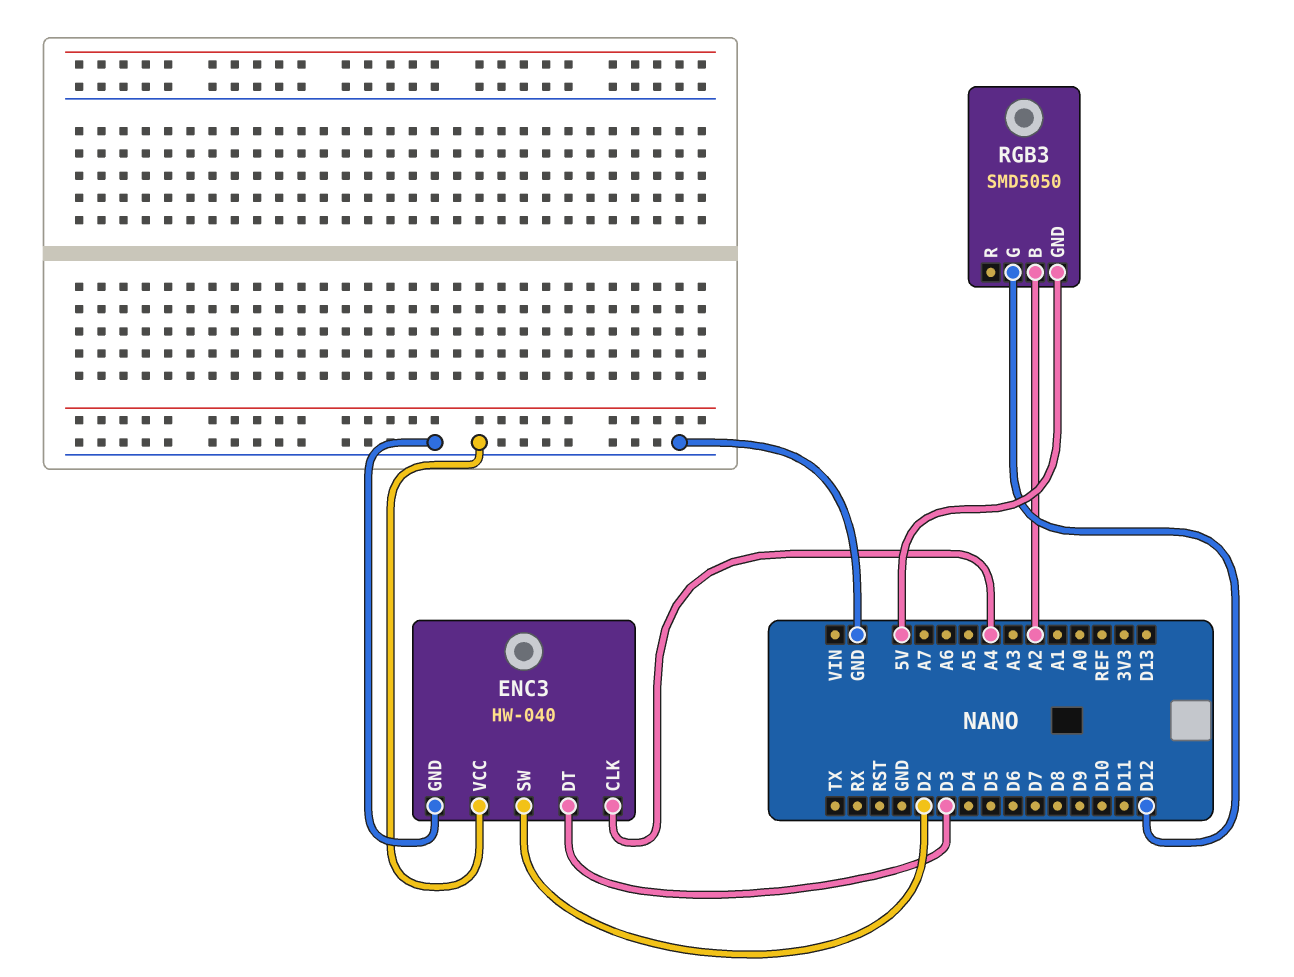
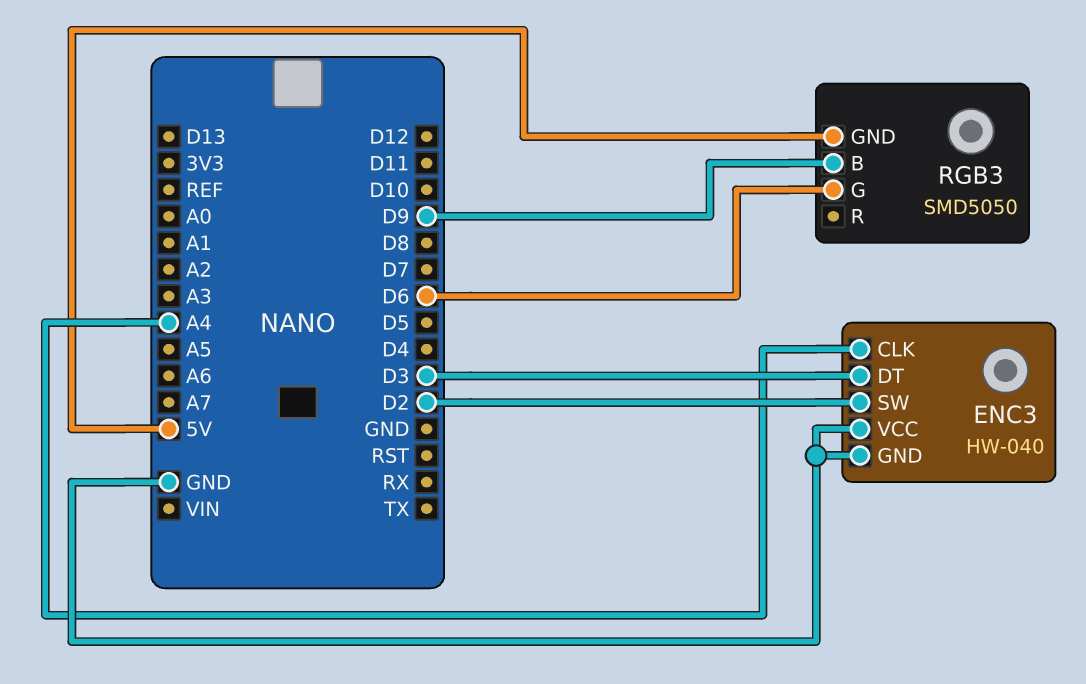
RGB3 pin B: A2 -> D9
RGB3 pin G: D12 -> D6

